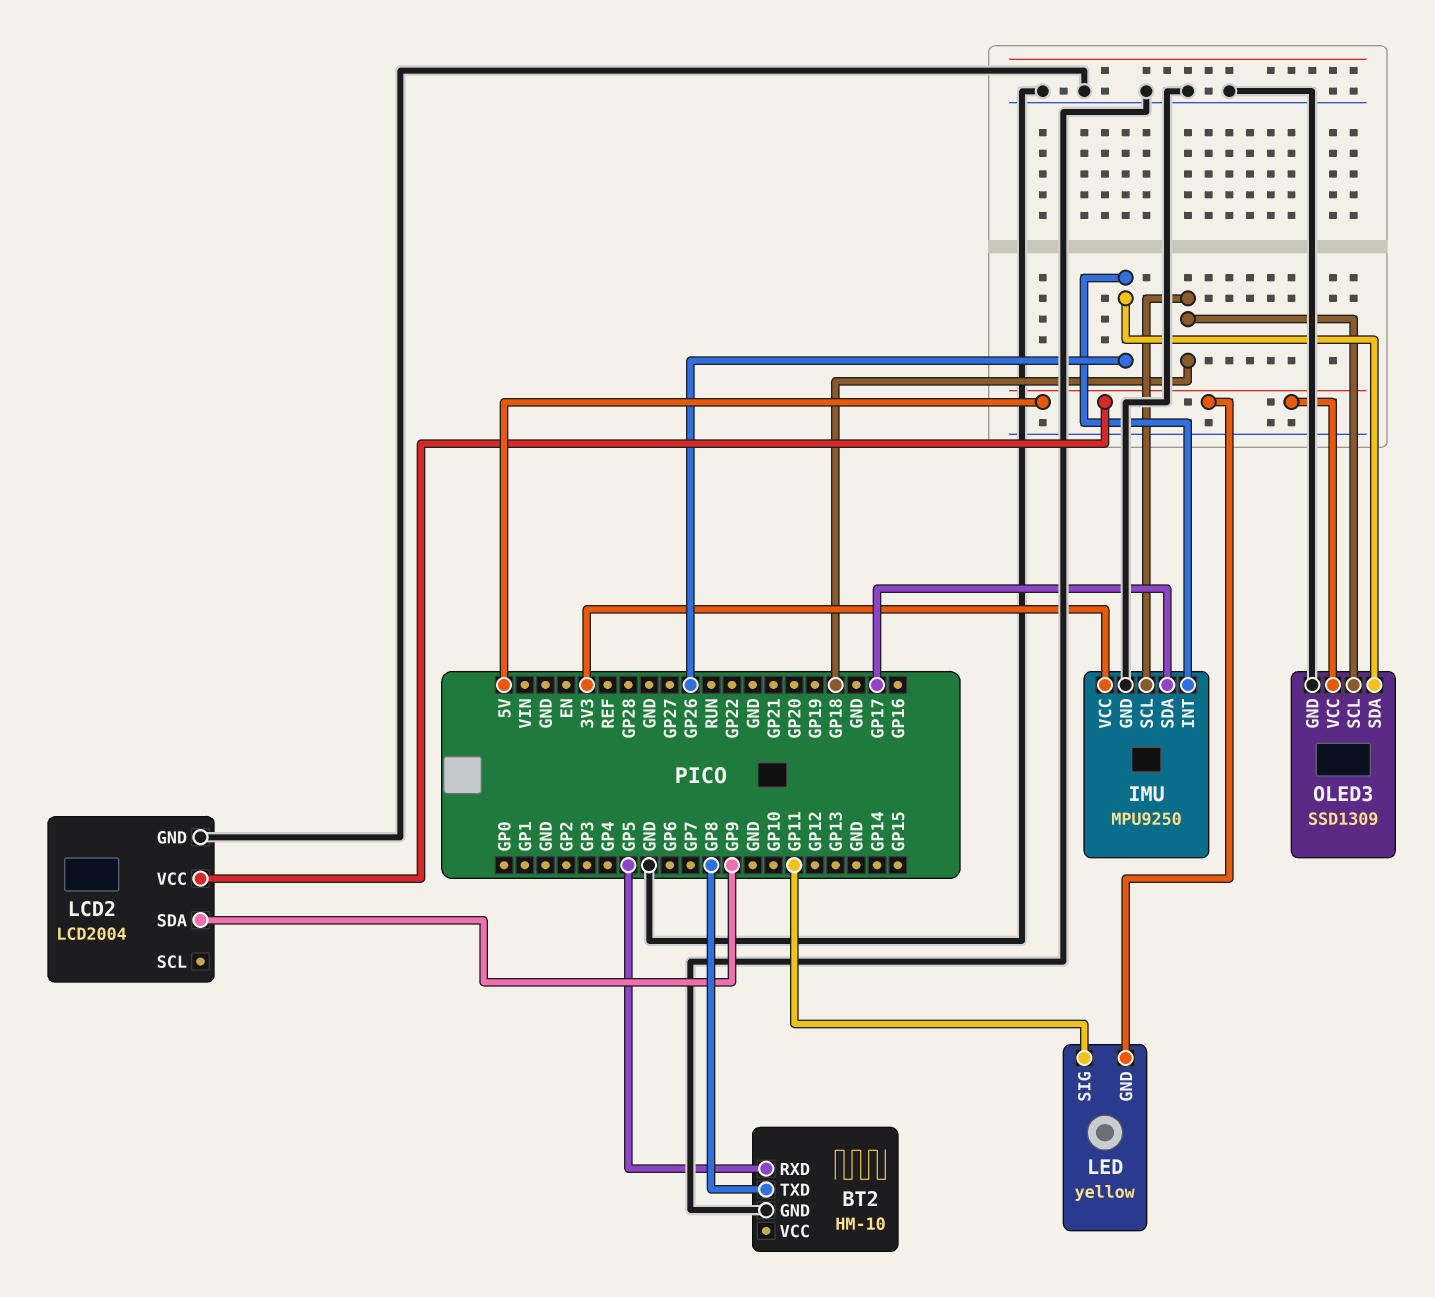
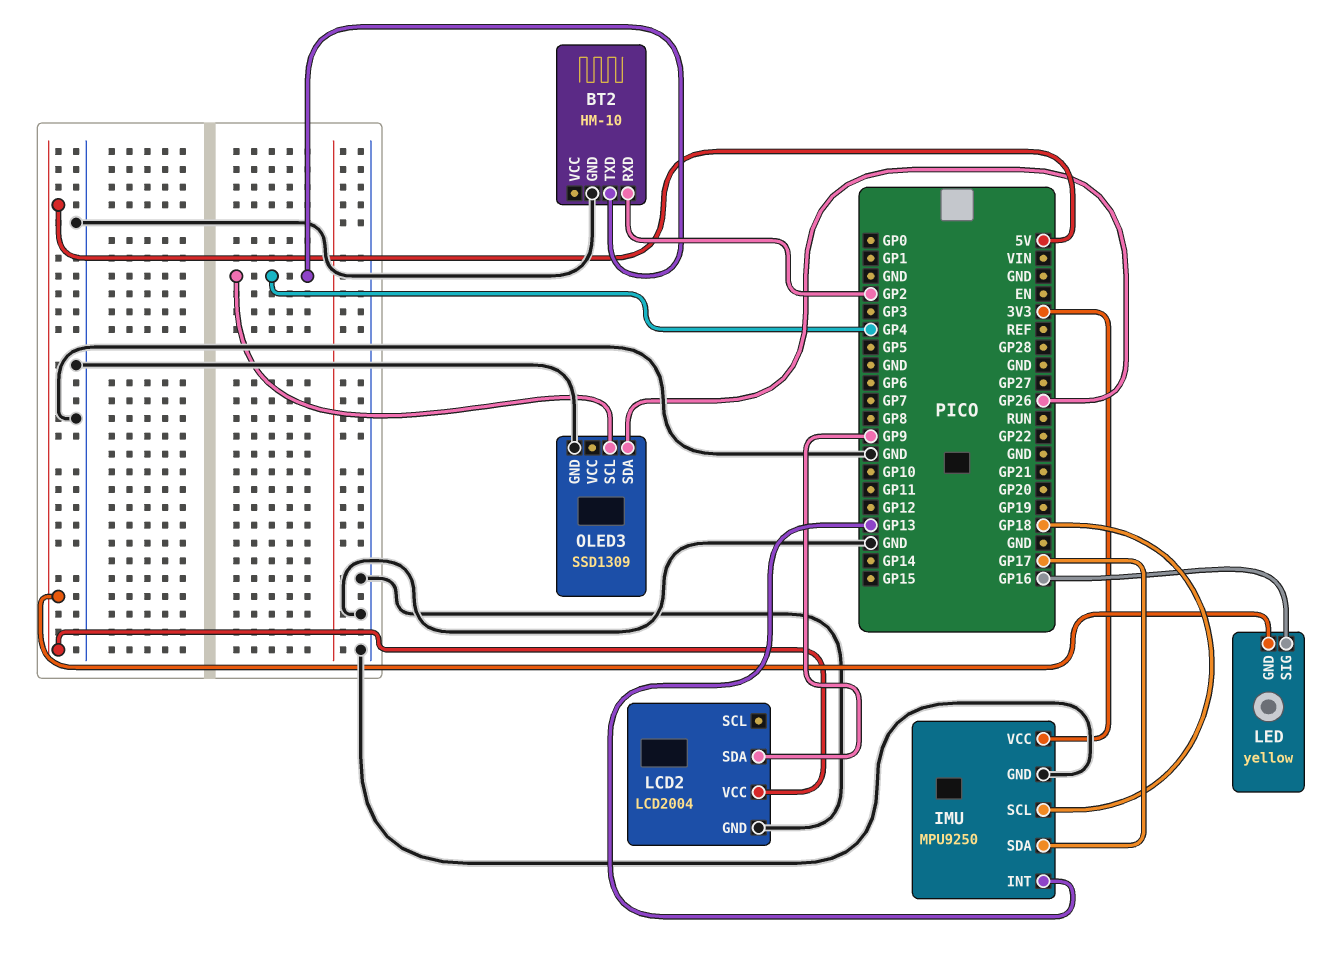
BT2 pin RXD: GP5 -> GP2
BT2 pin TXD: GP8 -> GP4
IMU pin INT: GP26 -> GP13
LED pin SIG: GP11 -> GP16
OLED3 pin SCL: GP18 -> GP4
OLED3 pin VCC: 5V -> none

